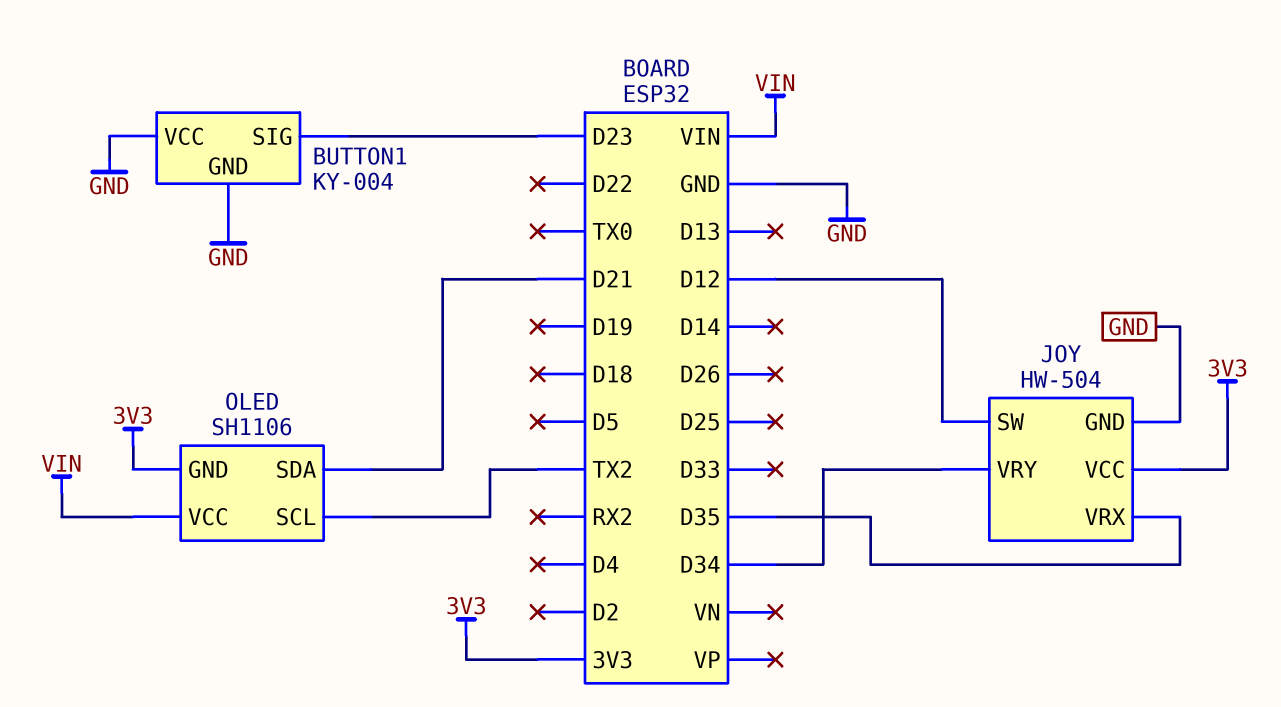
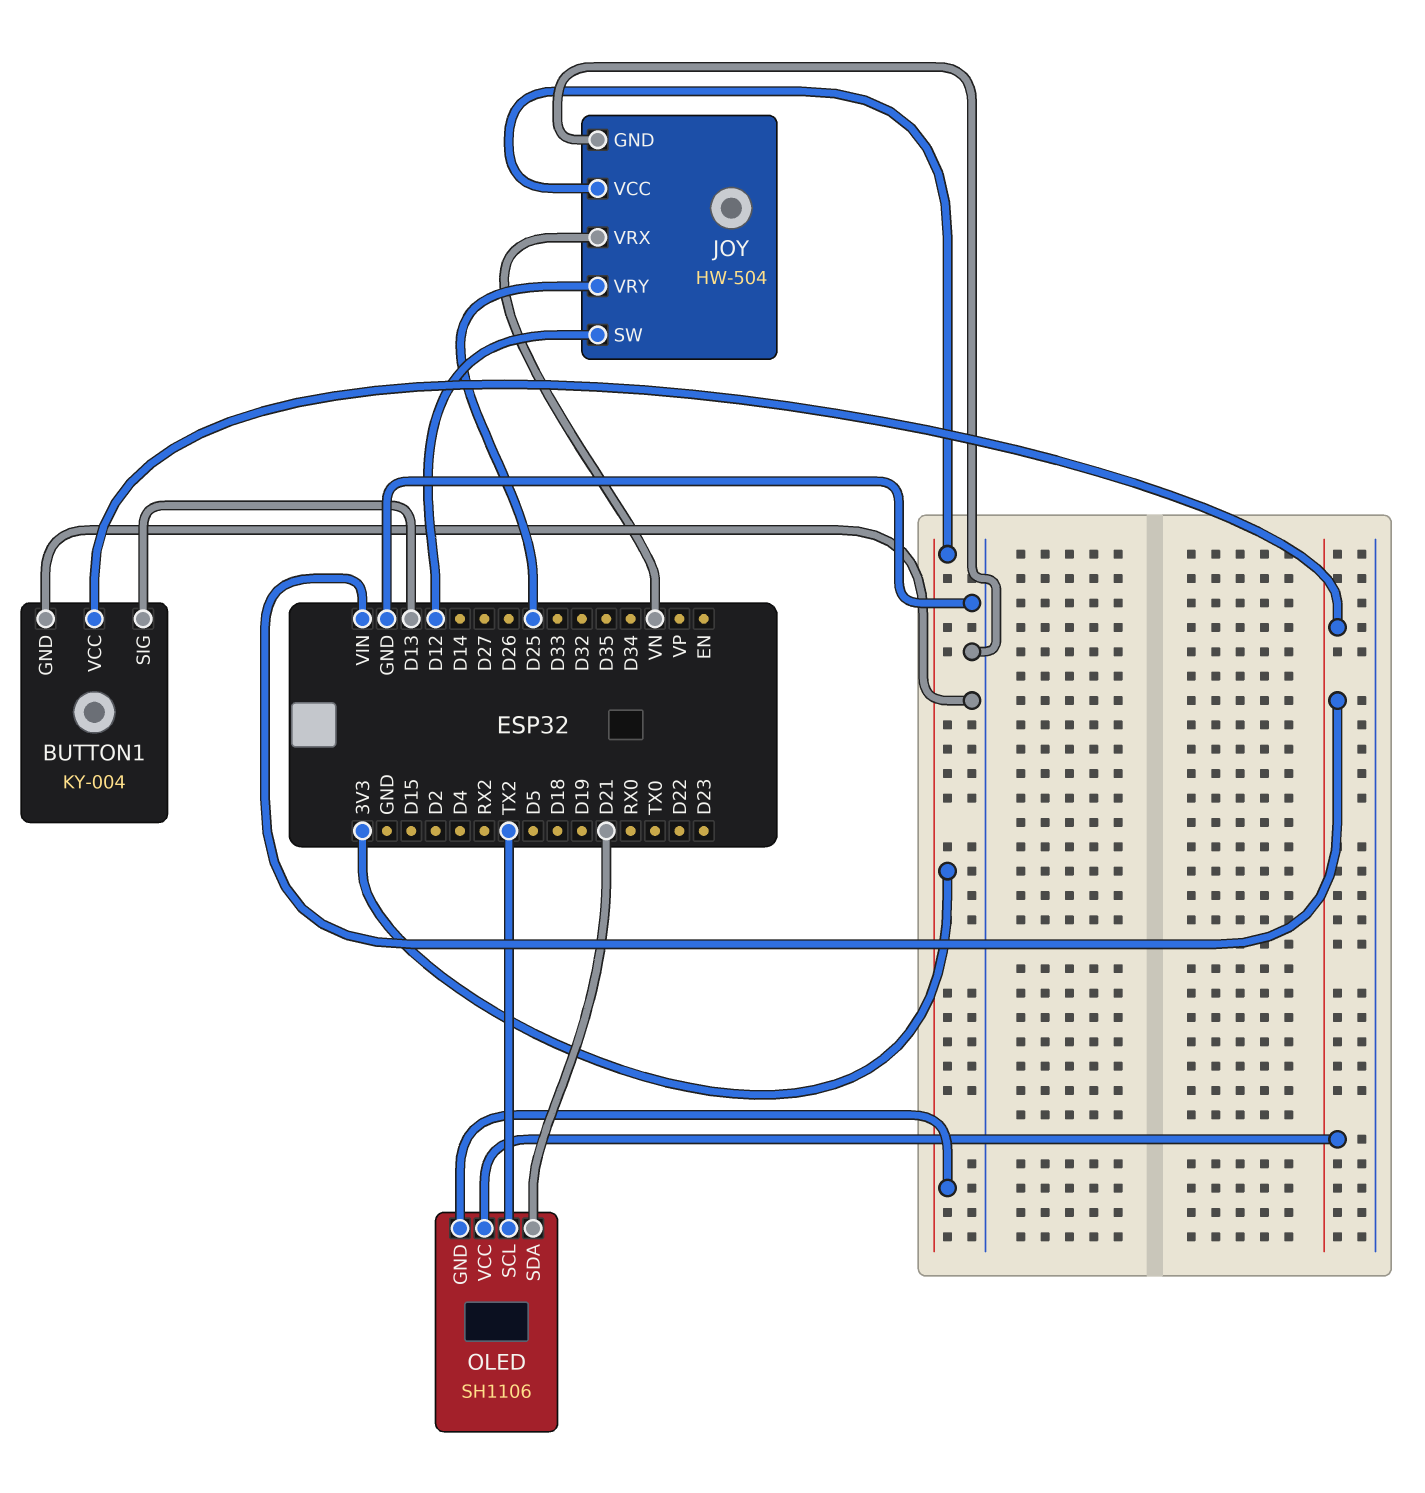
BUTTON1 pin SIG: D23 -> D13
BUTTON1 pin VCC: GND -> VIN
JOY pin VRX: D35 -> VN
JOY pin VRY: D34 -> D25

